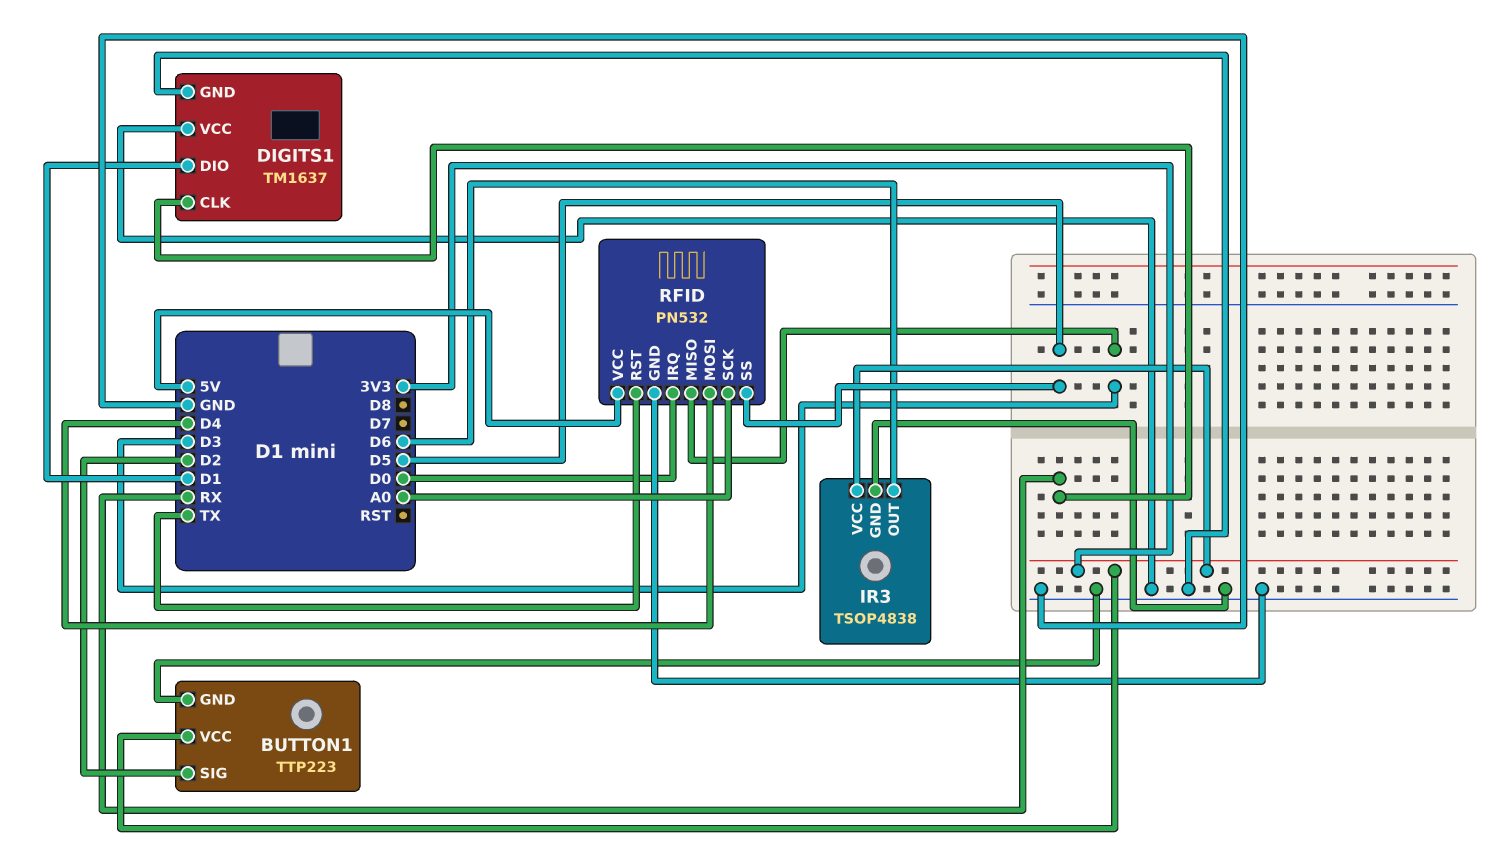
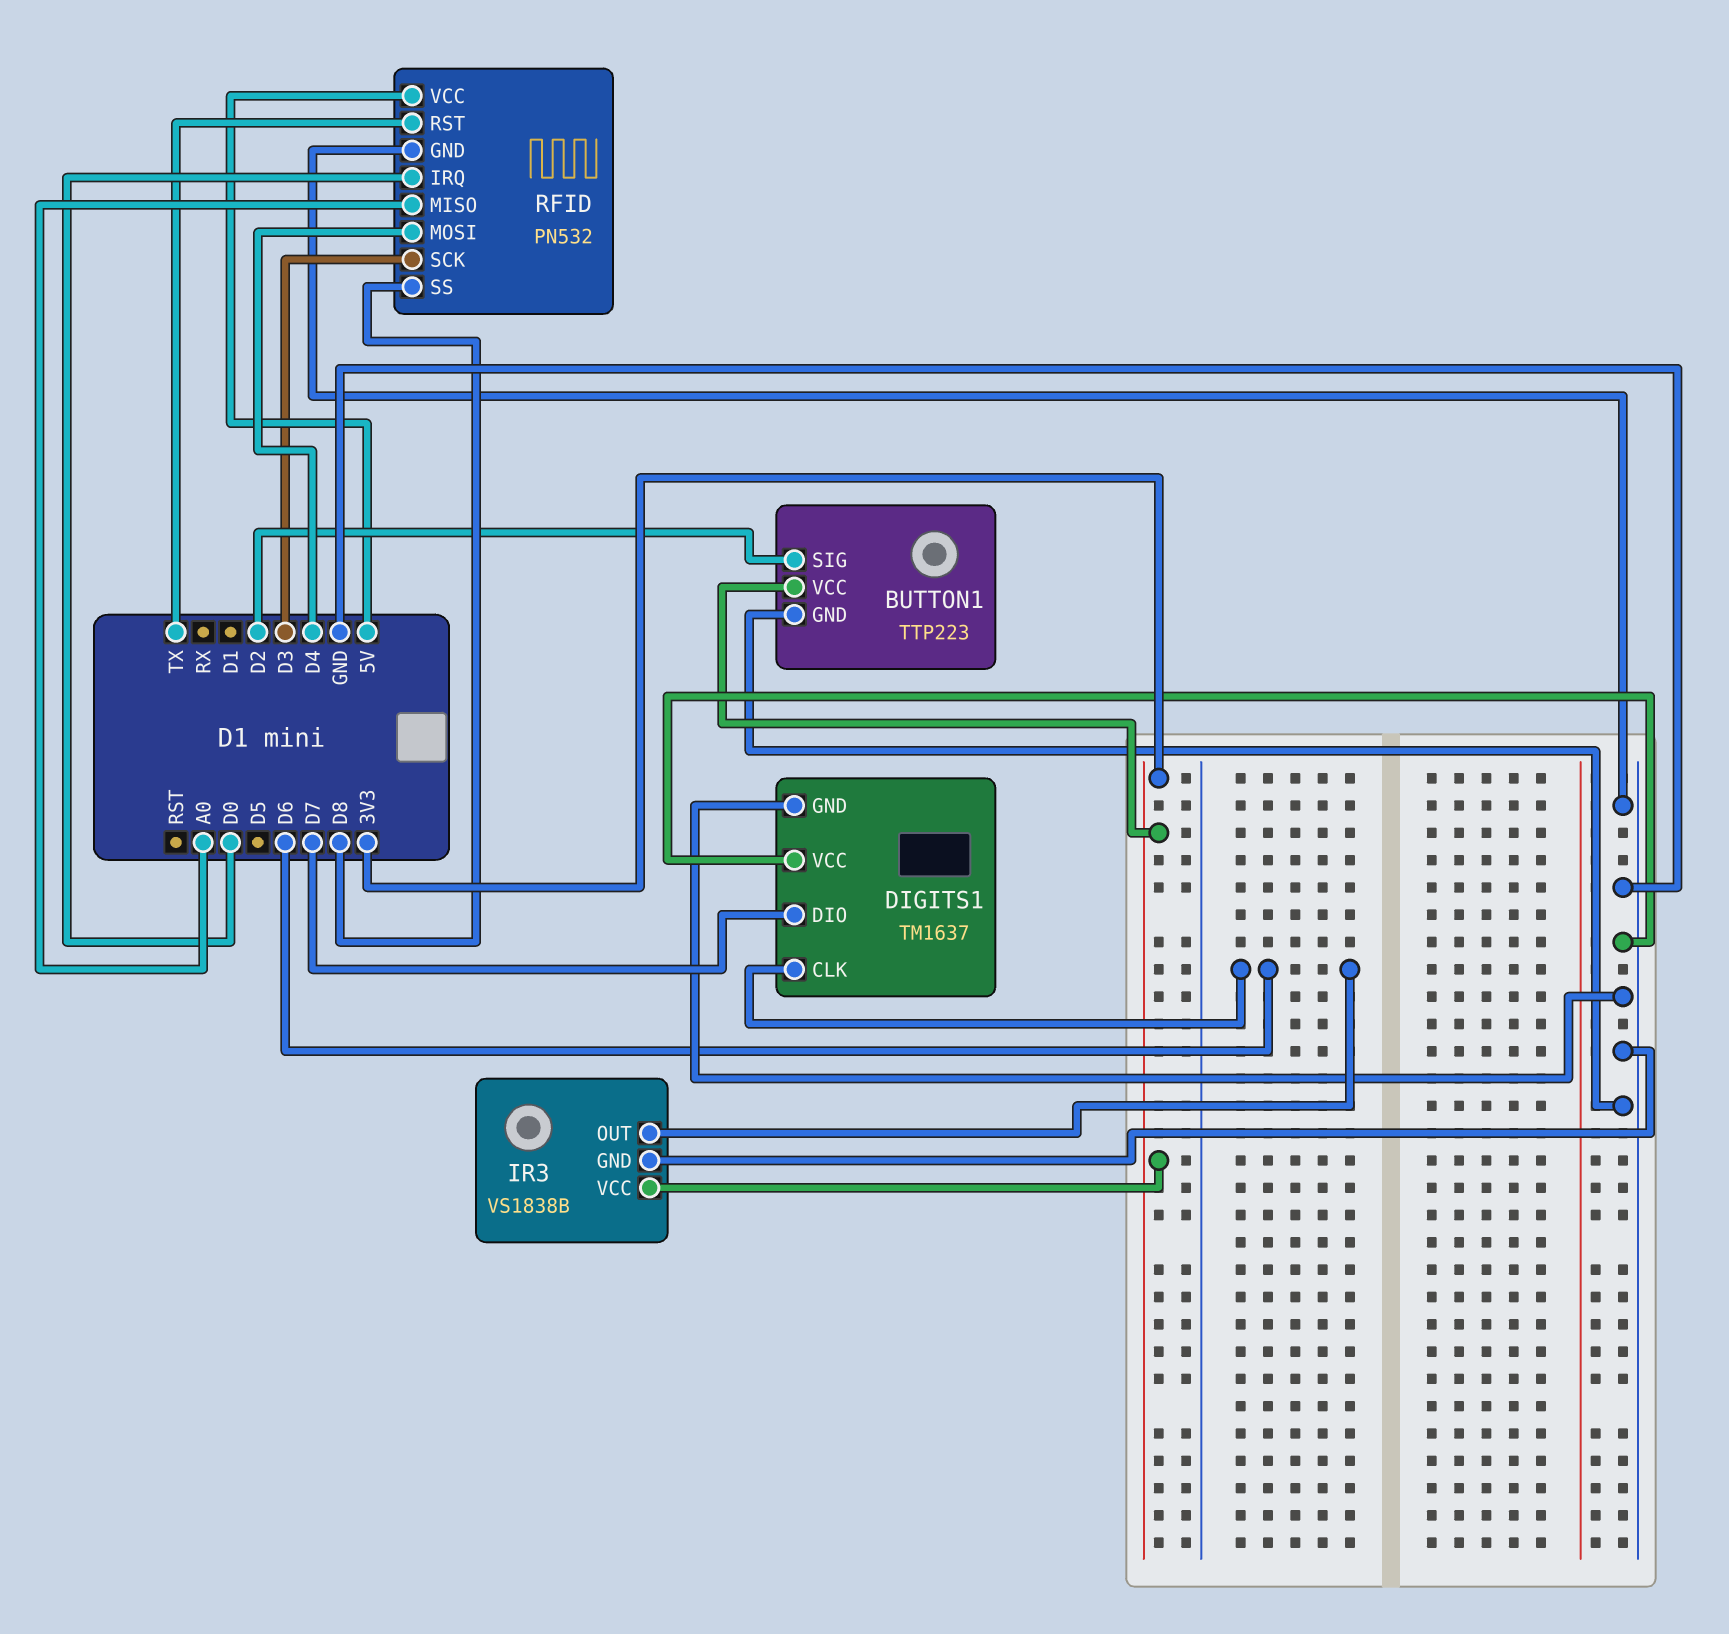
DIGITS1 pin CLK: RX -> D6
DIGITS1 pin DIO: D1 -> D7
IR3: TSOP4838 -> VS1838B
RFID pin MISO: D3 -> A0
RFID pin SCK: A0 -> D3
RFID pin SS: D5 -> D8

